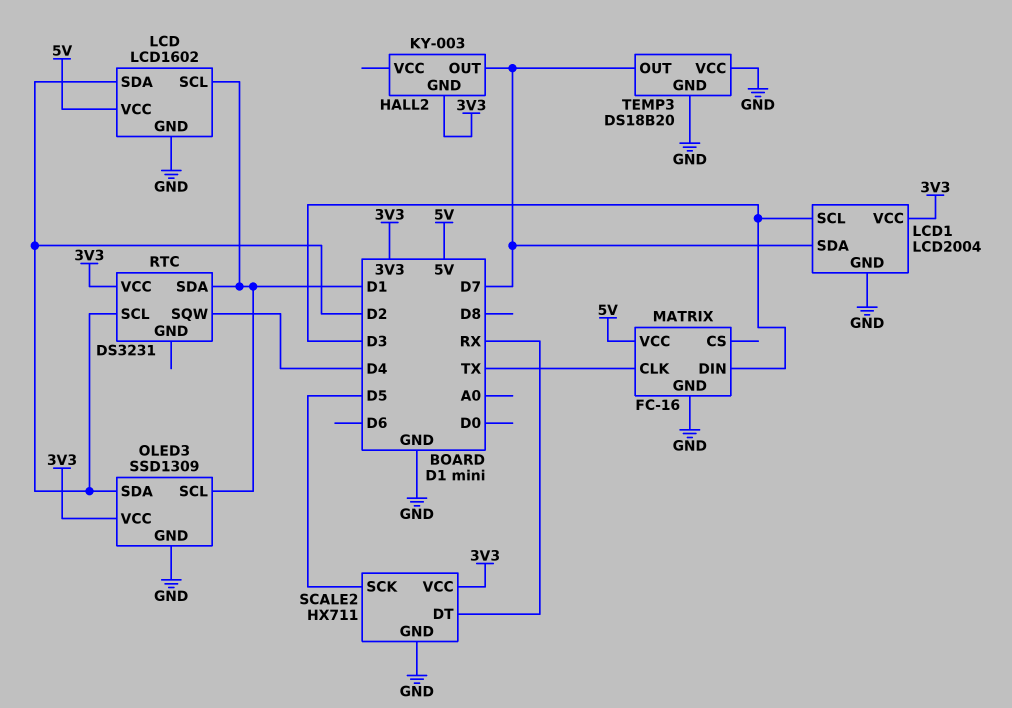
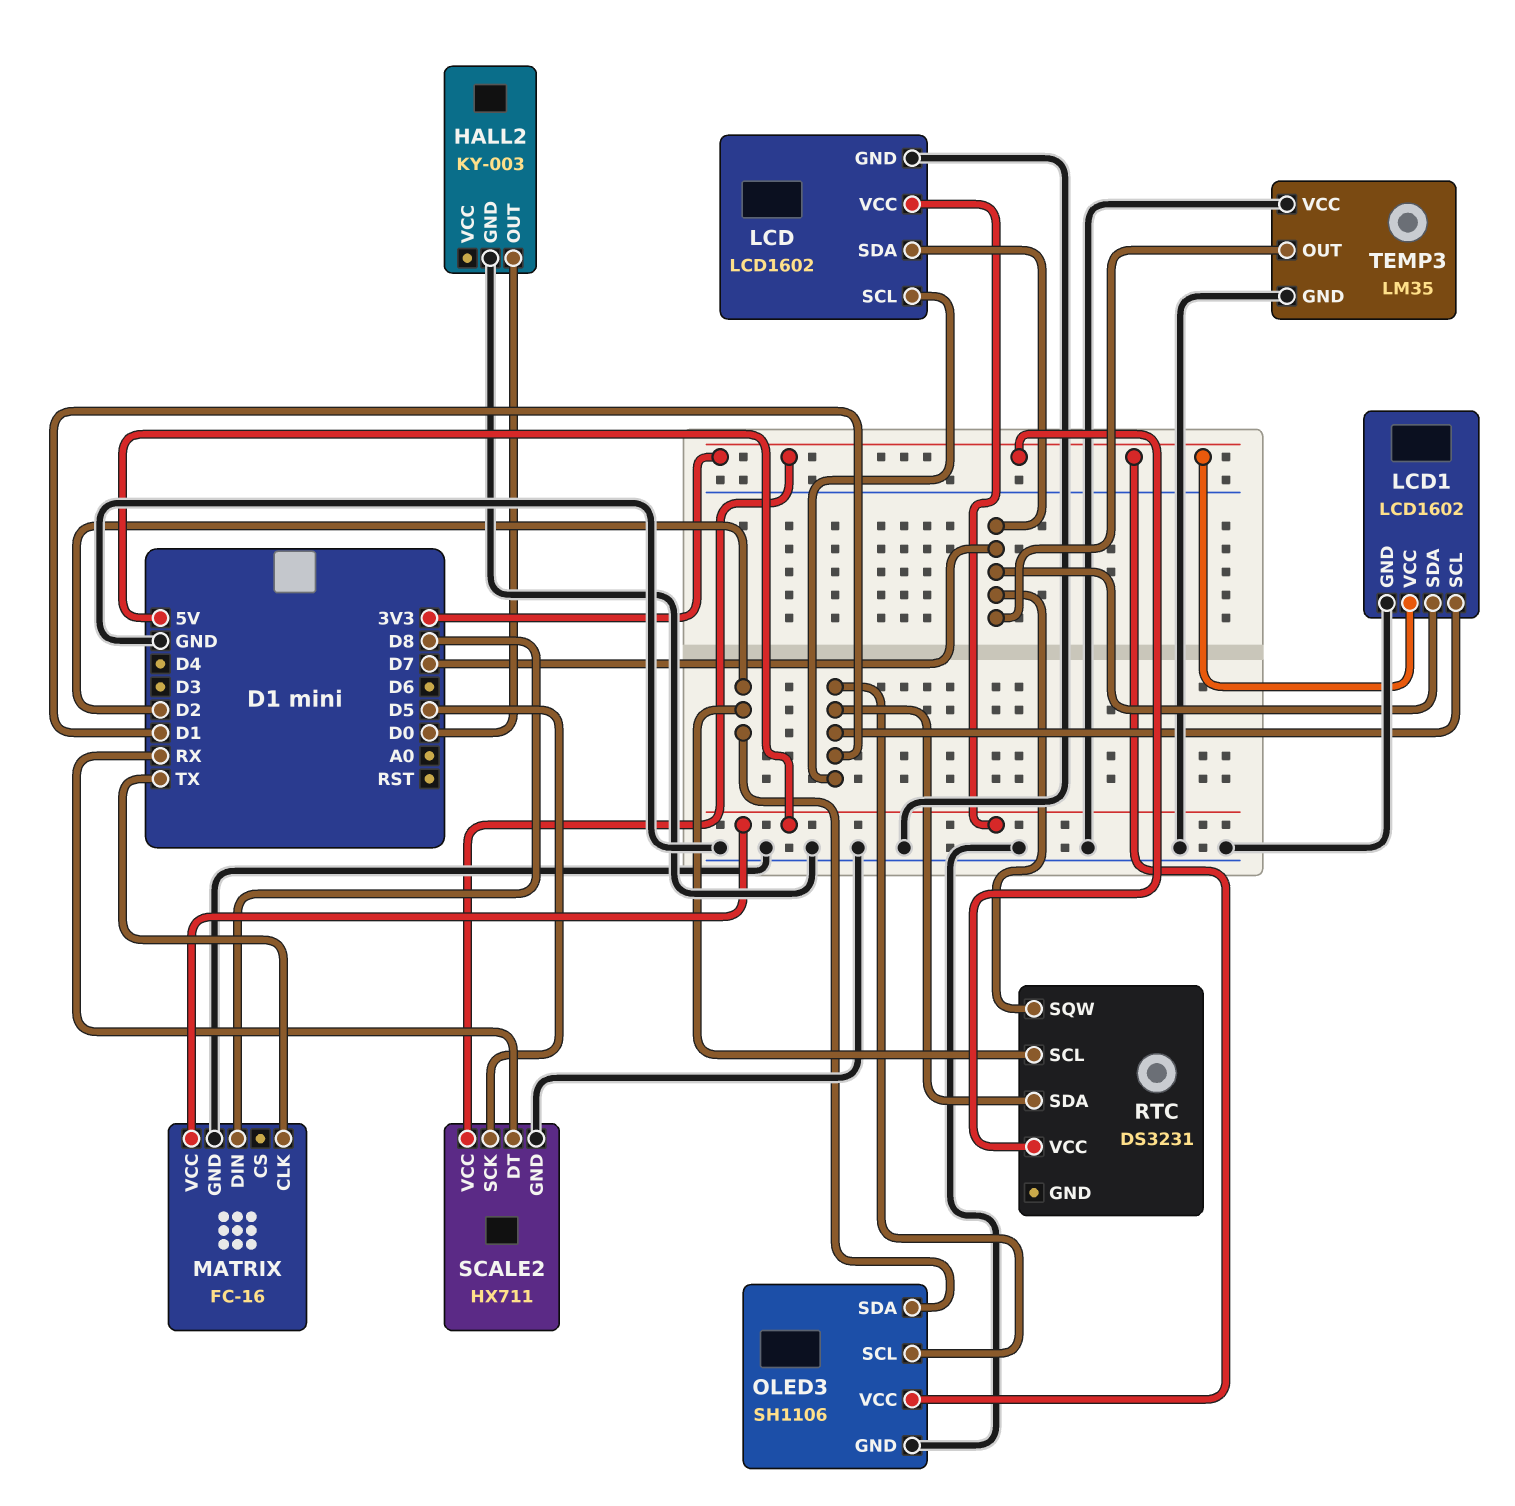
HALL2 pin GND: 3V3 -> GND
HALL2 pin OUT: D7 -> D0
LCD pin SDA: D2 -> D7
LCD1: LCD2004 -> LCD1602
LCD1 pin SCL: D3 -> D1
MATRIX pin DIN: D3 -> D8
OLED3: SSD1309 -> SH1106
RTC pin SQW: D4 -> D7
TEMP3: DS18B20 -> LM35

